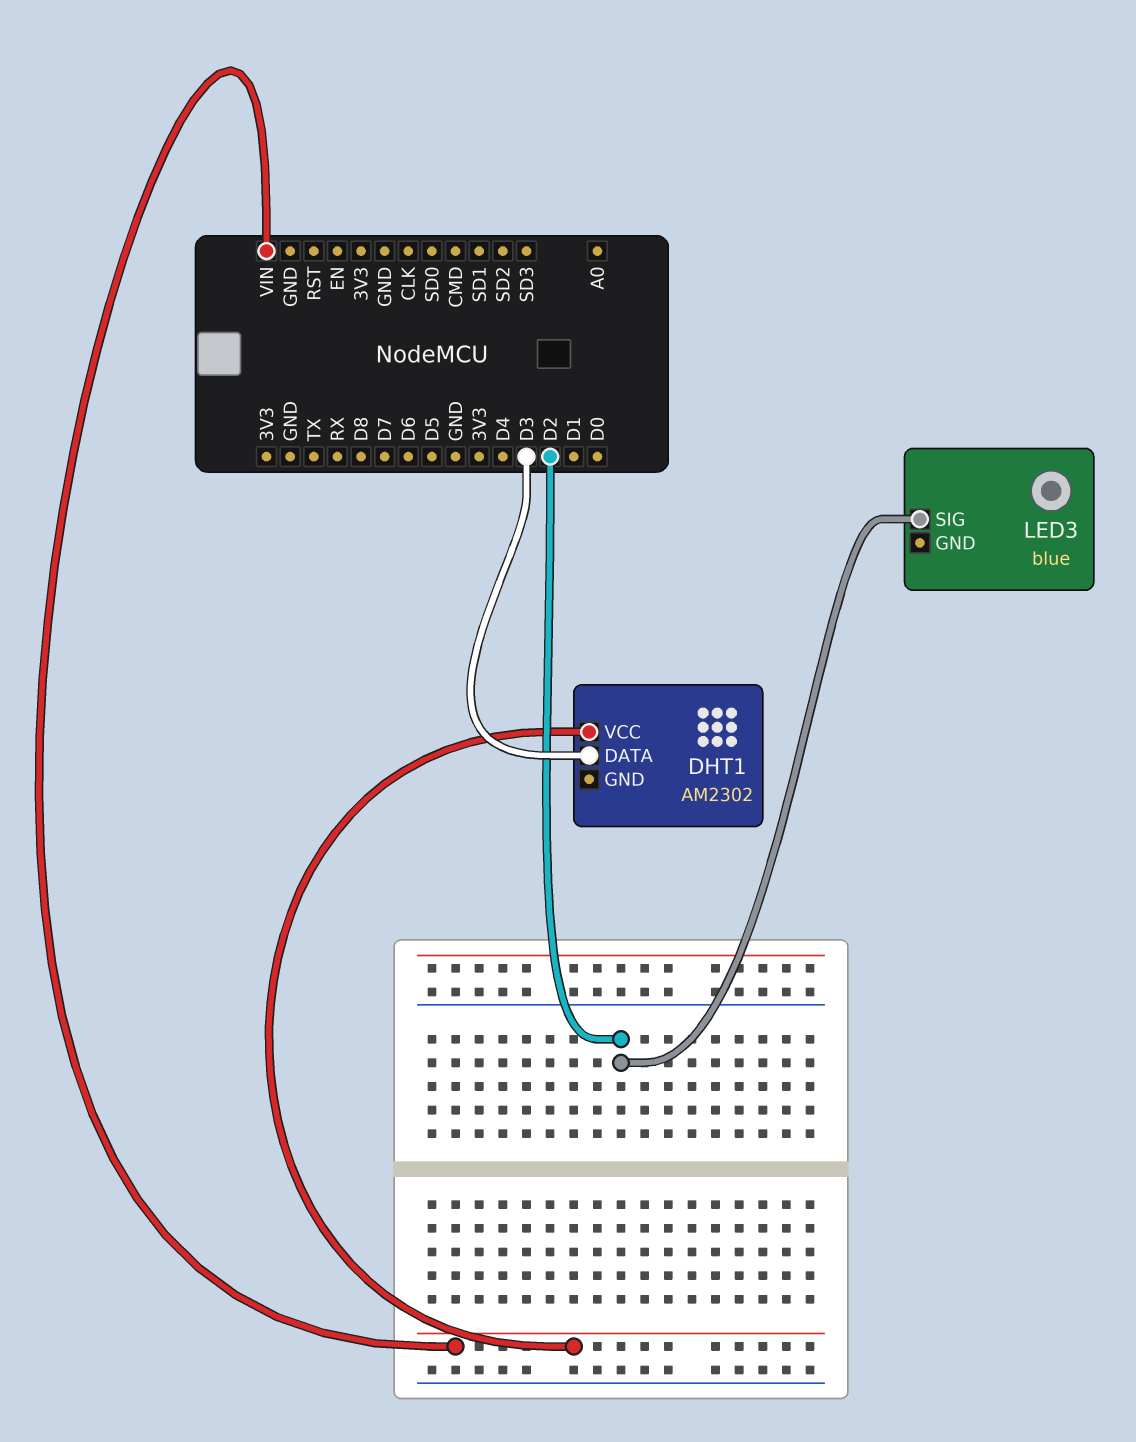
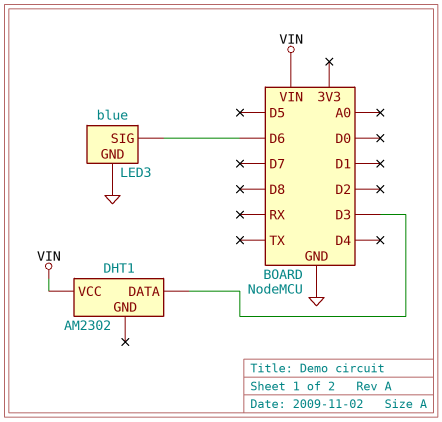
LED3 pin GND: none -> GND
LED3 pin SIG: D2 -> D6

